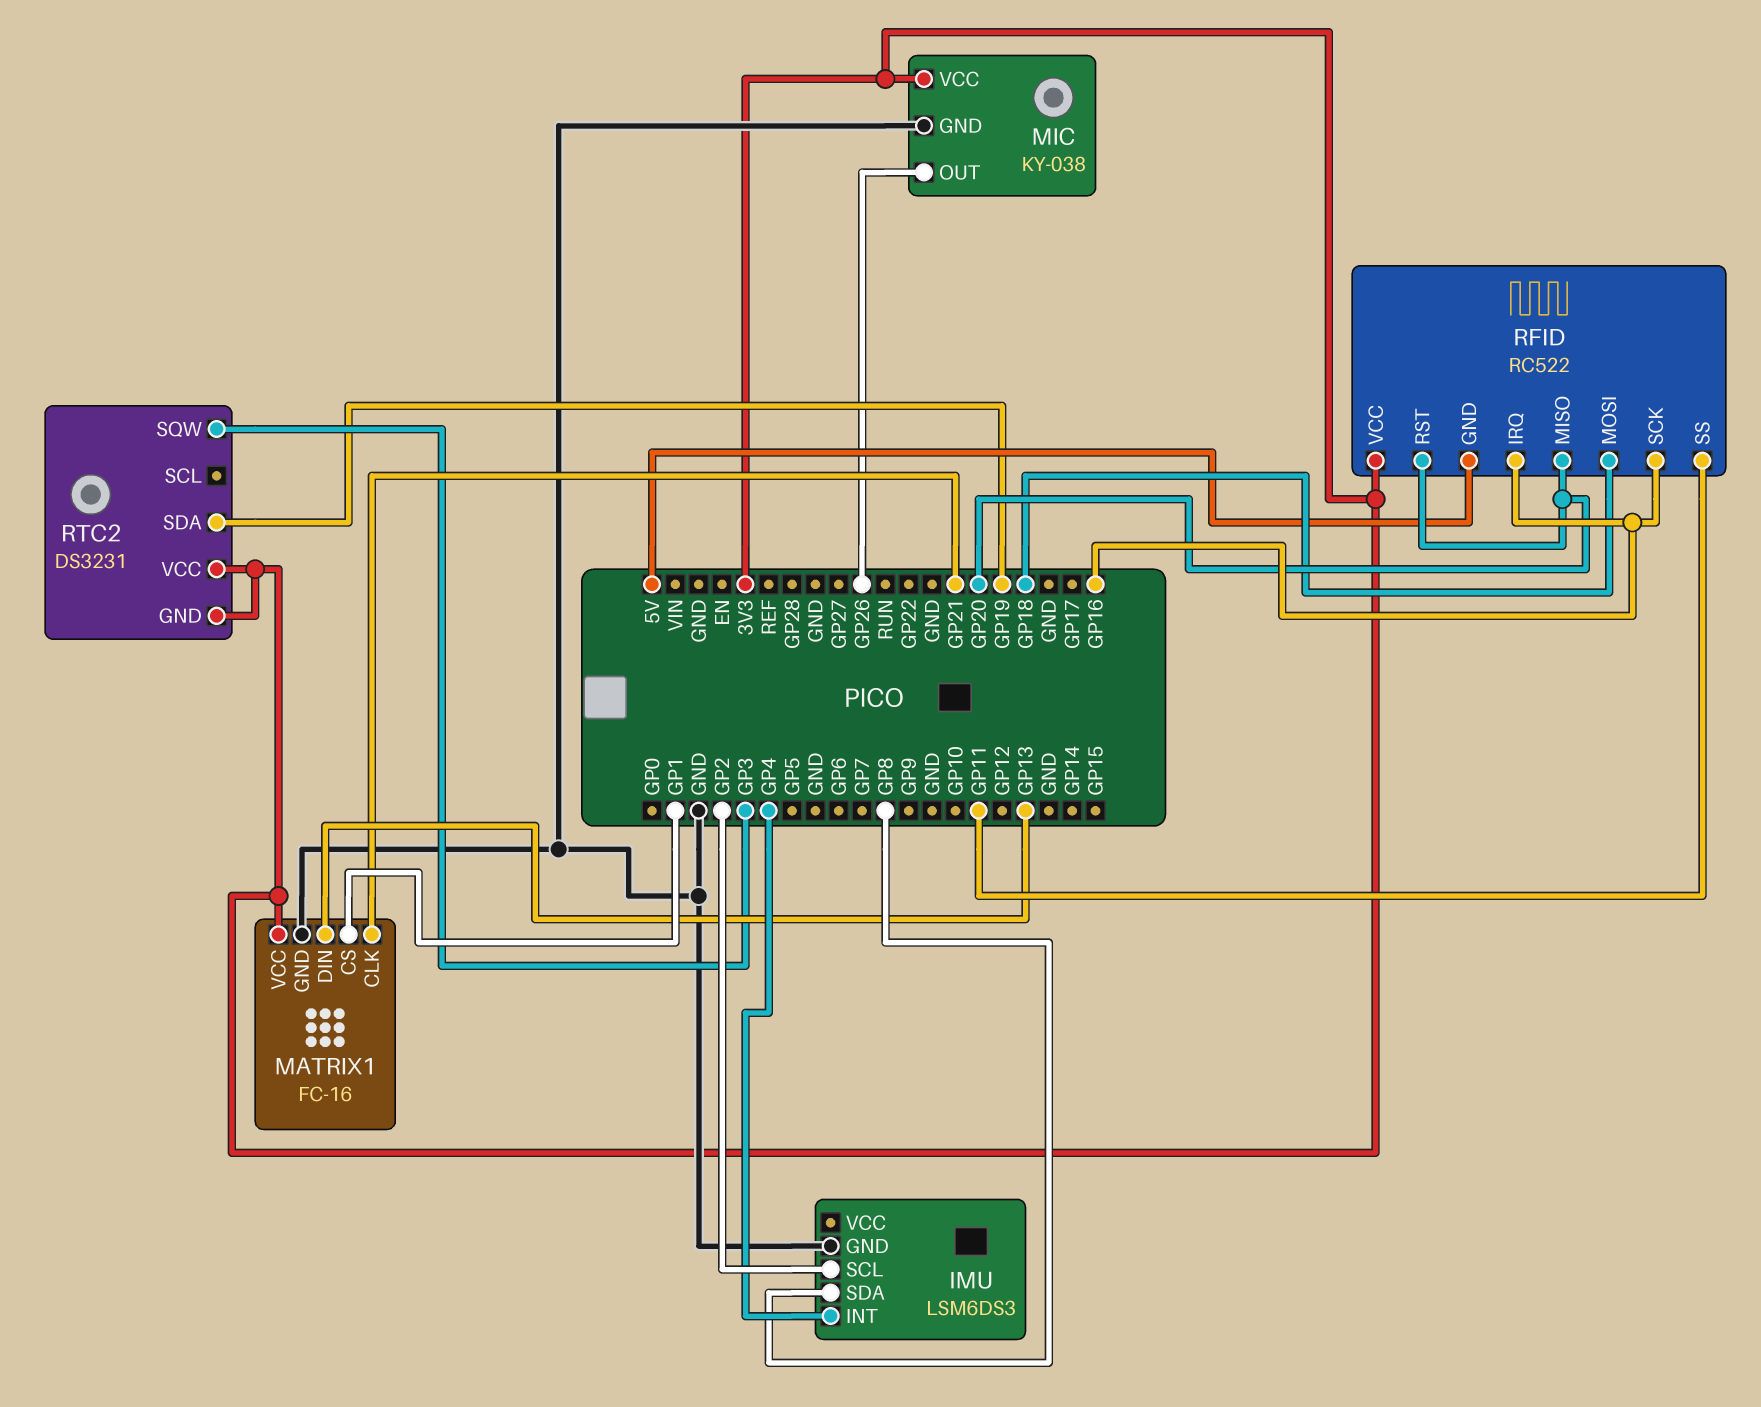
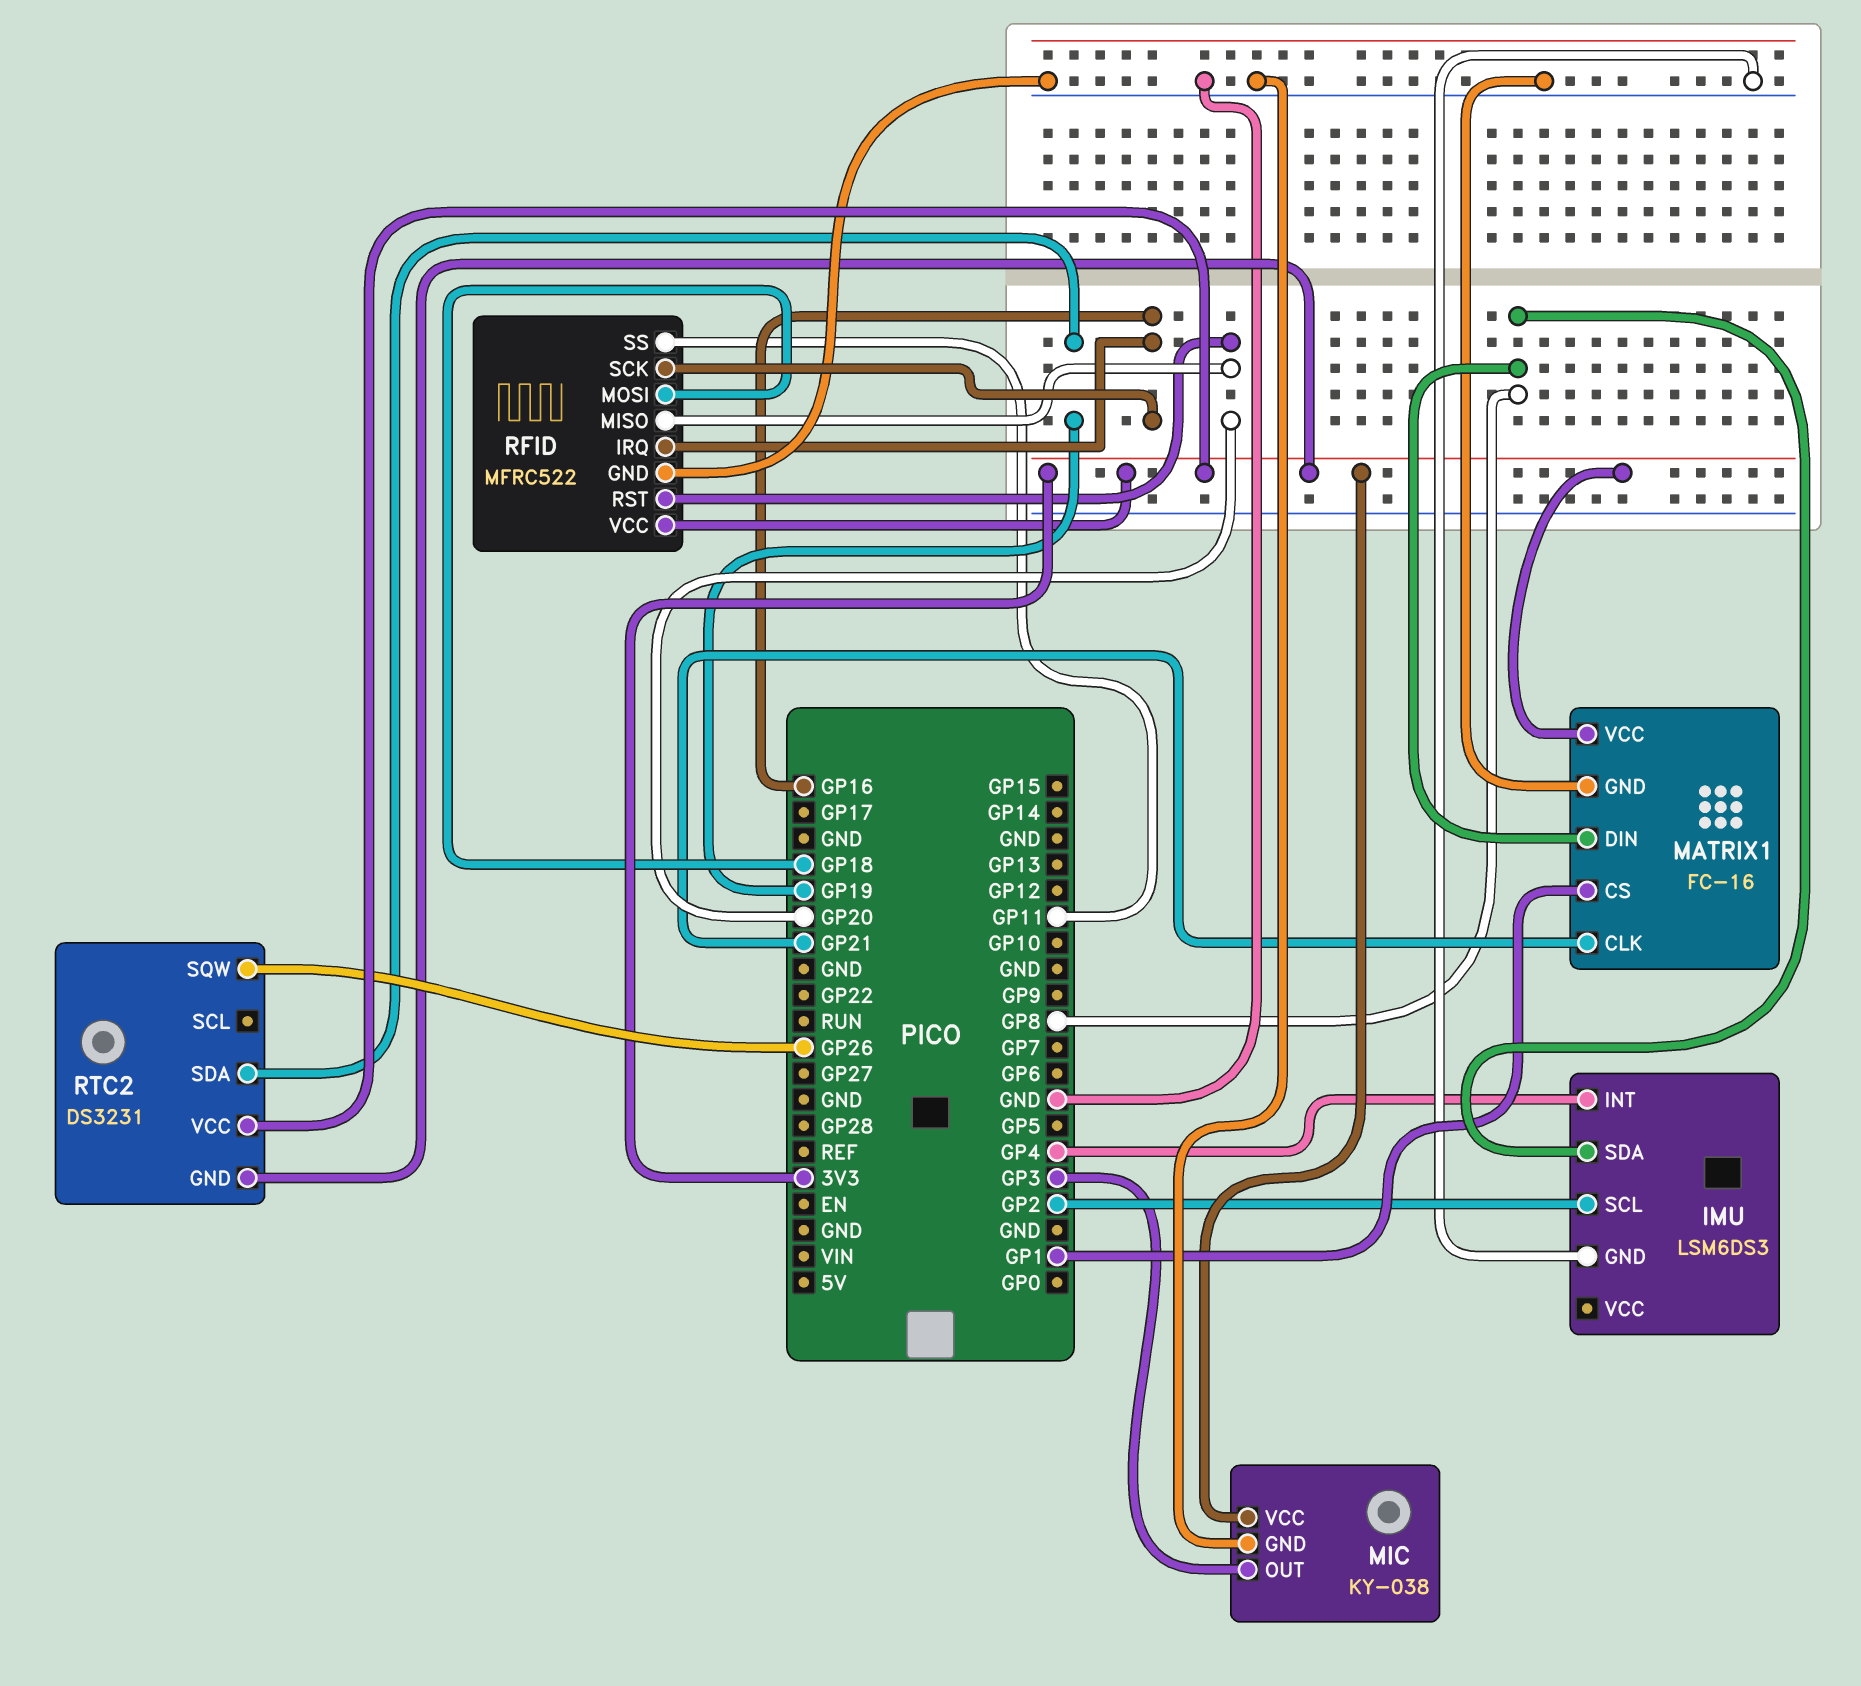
MATRIX1 pin DIN: GP13 -> GP8
MIC pin OUT: GP26 -> GP3
RFID: RC522 -> MFRC522
RFID pin GND: 5V -> GND
RTC2 pin SQW: GP3 -> GP26

